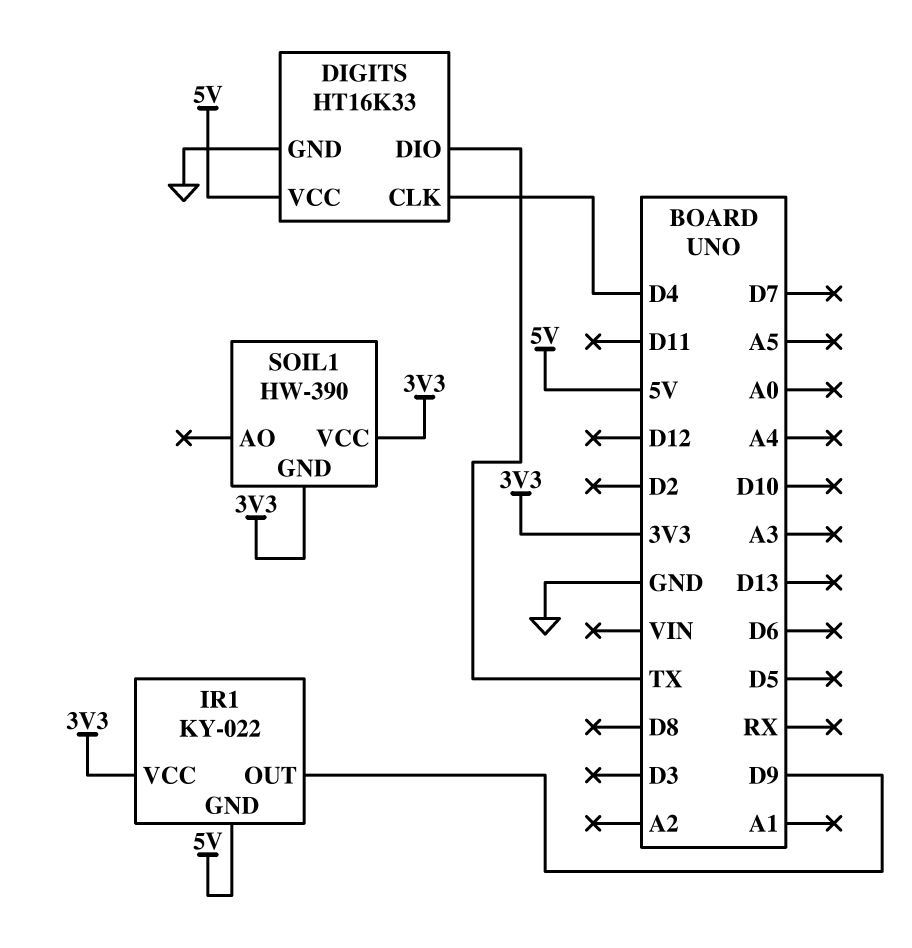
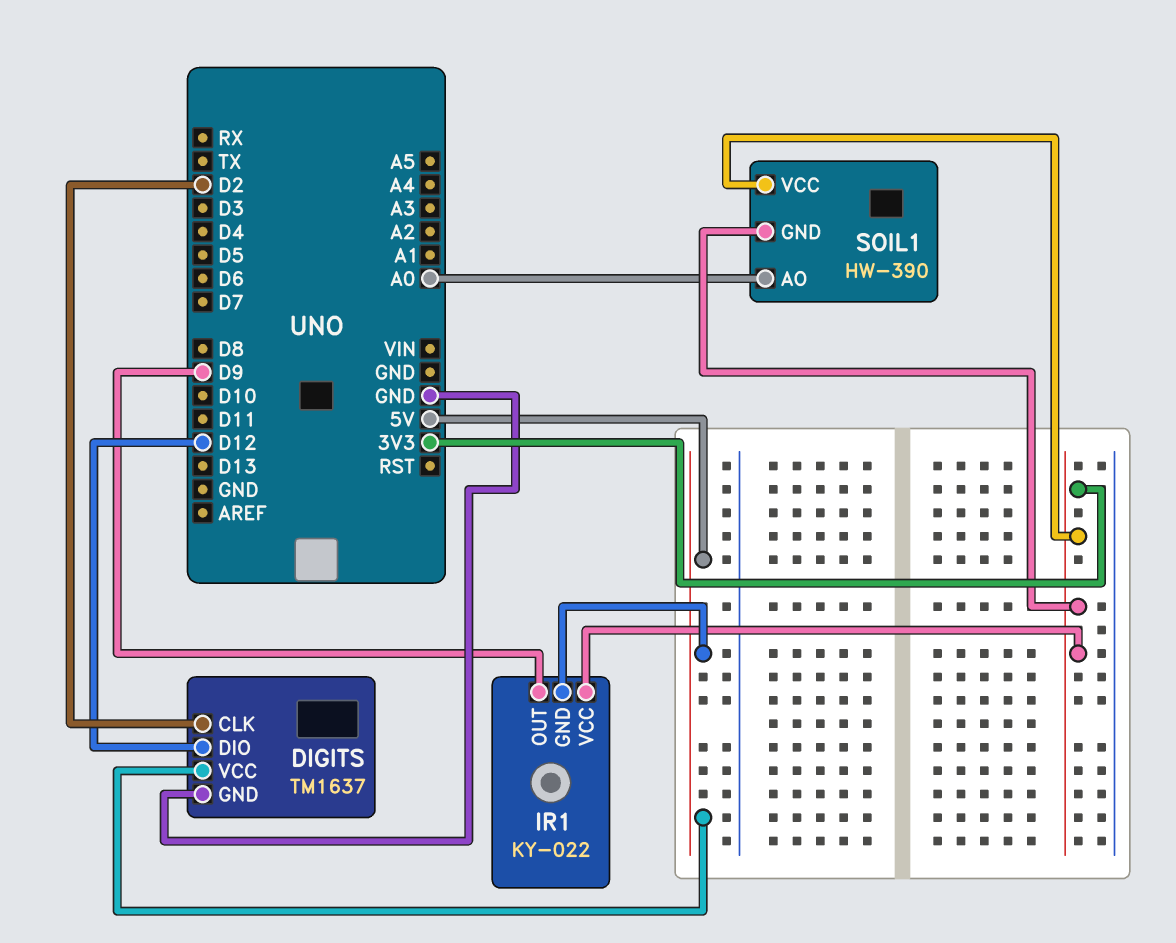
DIGITS: HT16K33 -> TM1637
DIGITS pin CLK: D4 -> D2
DIGITS pin DIO: TX -> D12
SOIL1 pin AO: none -> A0

